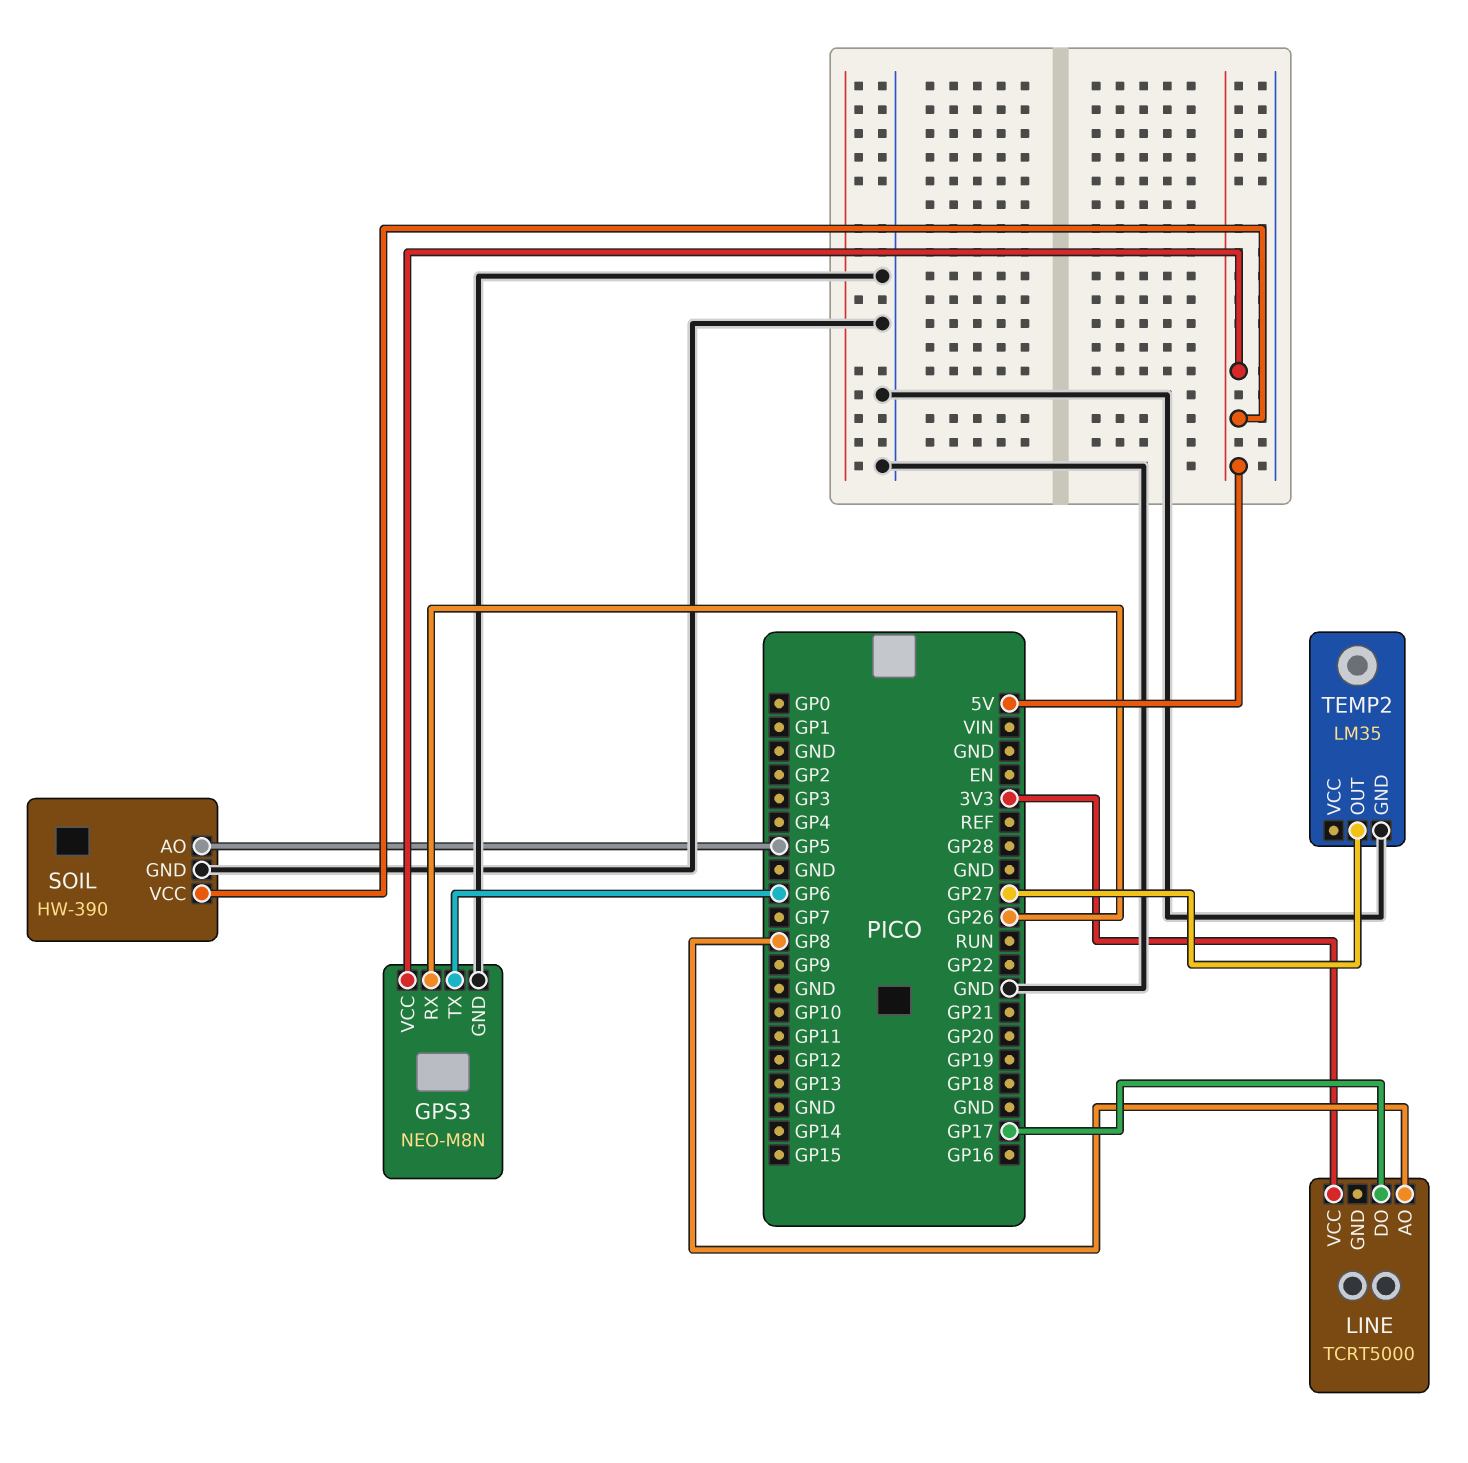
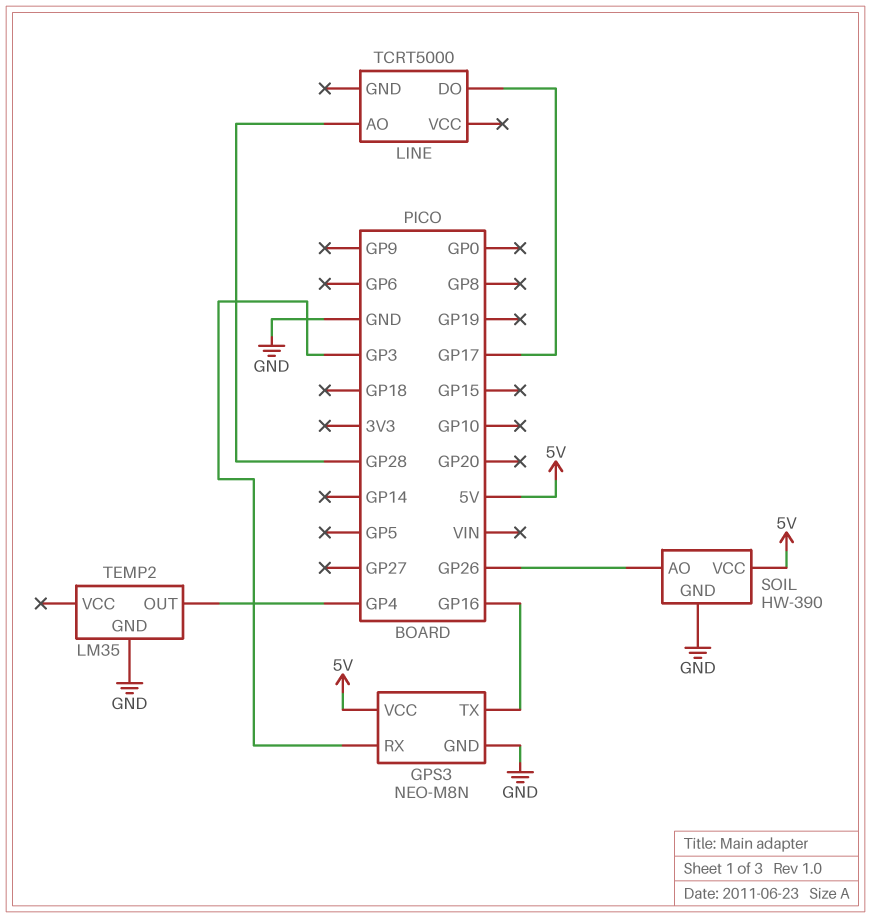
GPS3 pin RX: GP26 -> GP3
GPS3 pin TX: GP6 -> GP16
LINE pin AO: GP8 -> GP28
LINE pin VCC: 3V3 -> none
SOIL pin AO: GP5 -> GP26
TEMP2 pin OUT: GP27 -> GP4

